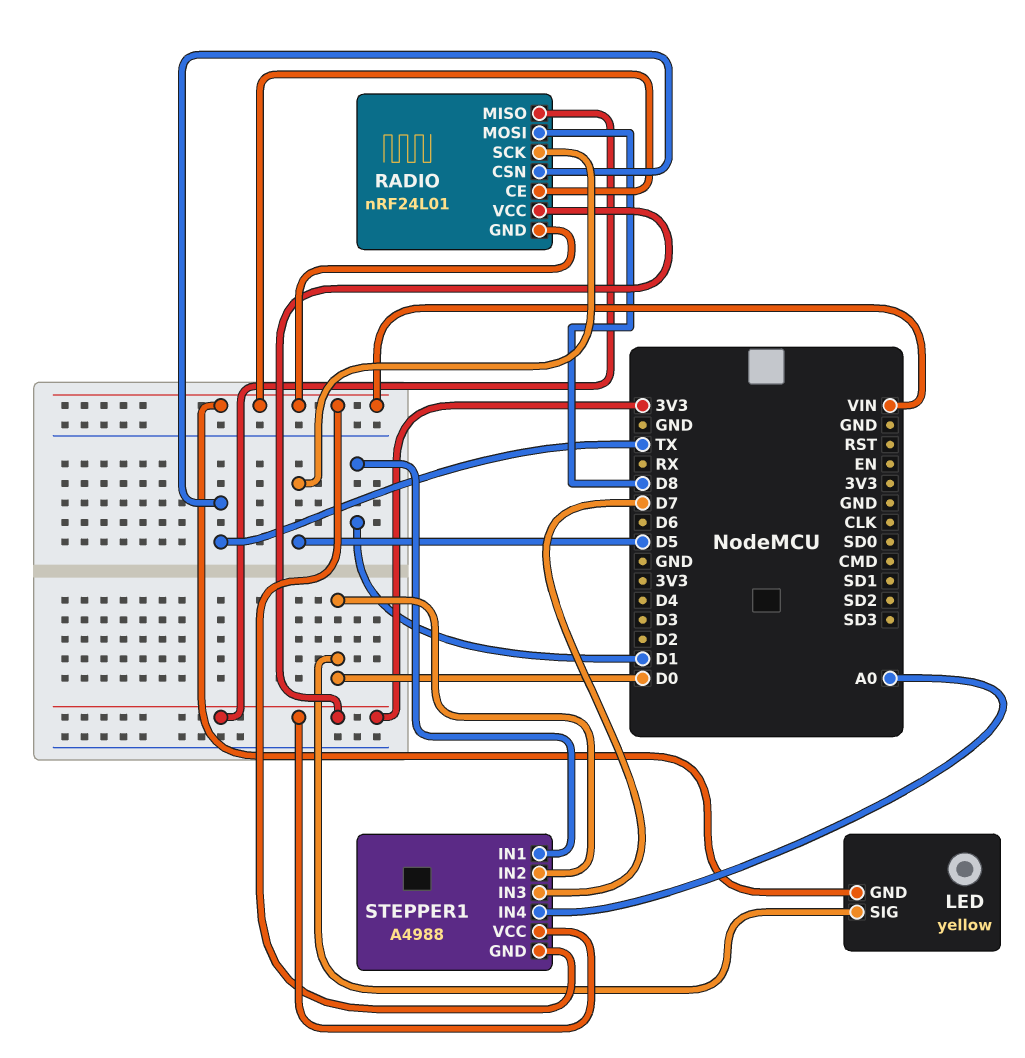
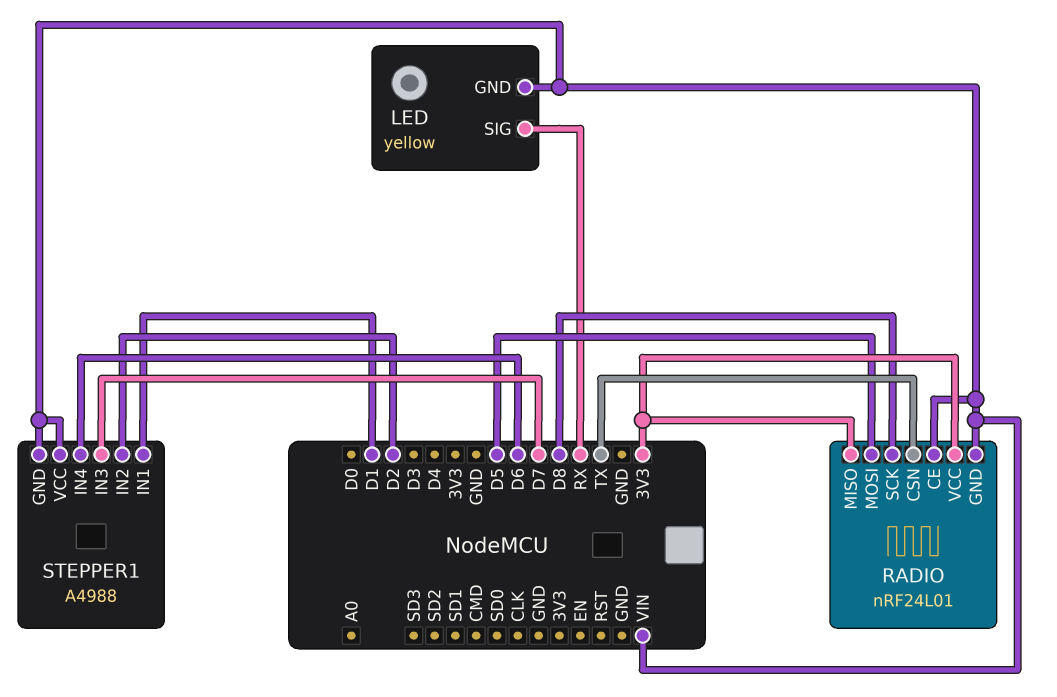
LED pin SIG: D0 -> RX
RADIO pin MOSI: D8 -> D5
RADIO pin SCK: D5 -> D8
STEPPER1 pin IN2: D0 -> D2
STEPPER1 pin IN4: A0 -> D6
STEPPER1 pin VCC: 3V3 -> VIN

